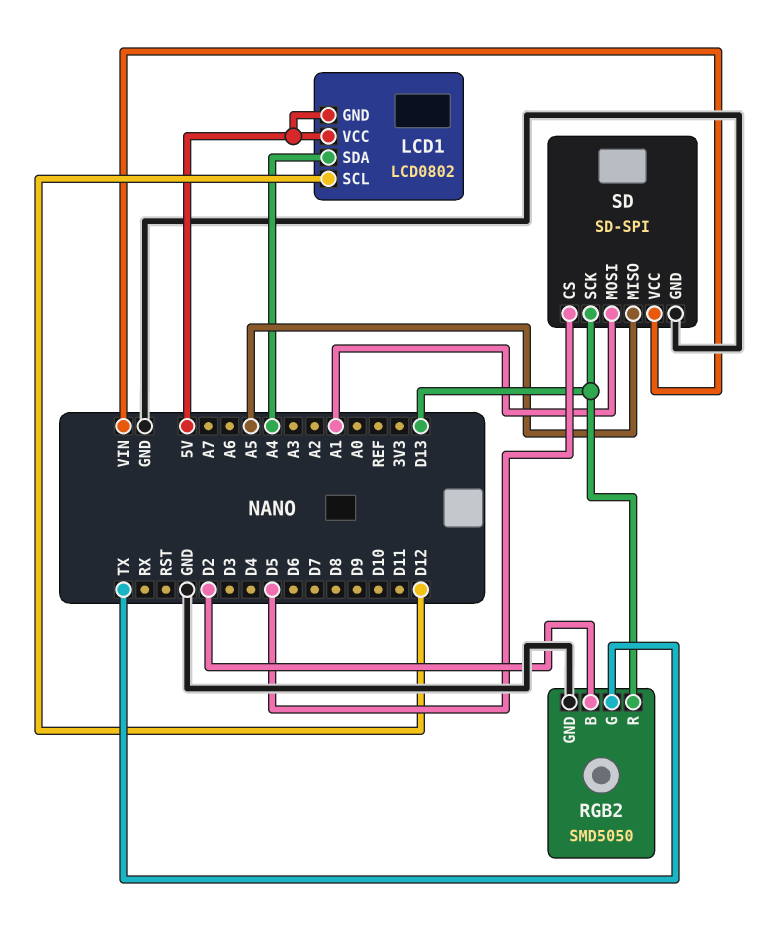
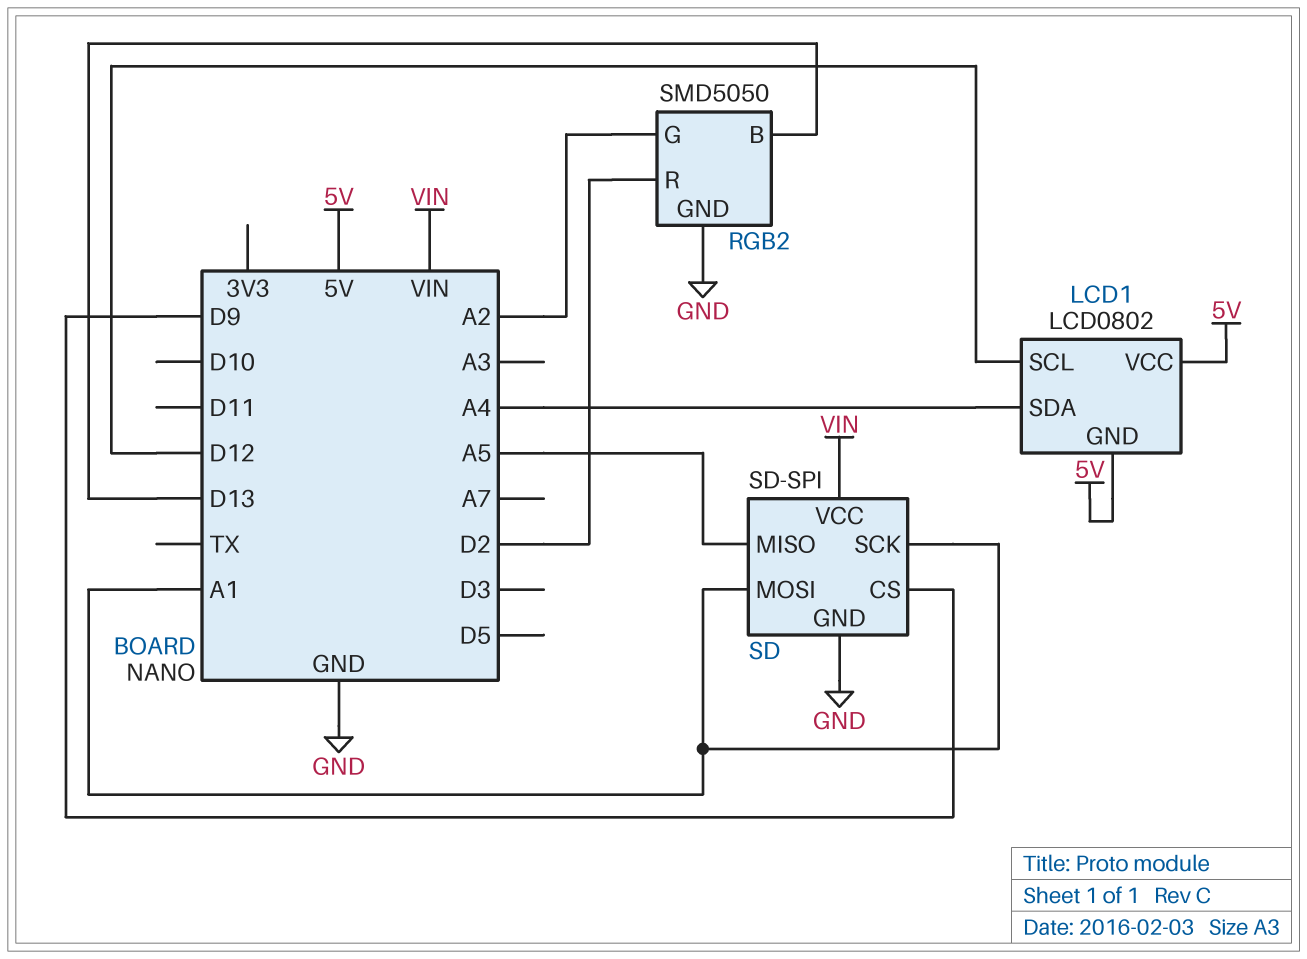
RGB2 pin B: D2 -> D13
RGB2 pin G: TX -> A2
RGB2 pin R: D13 -> D2
SD pin CS: D5 -> D9
SD pin SCK: D13 -> A1

